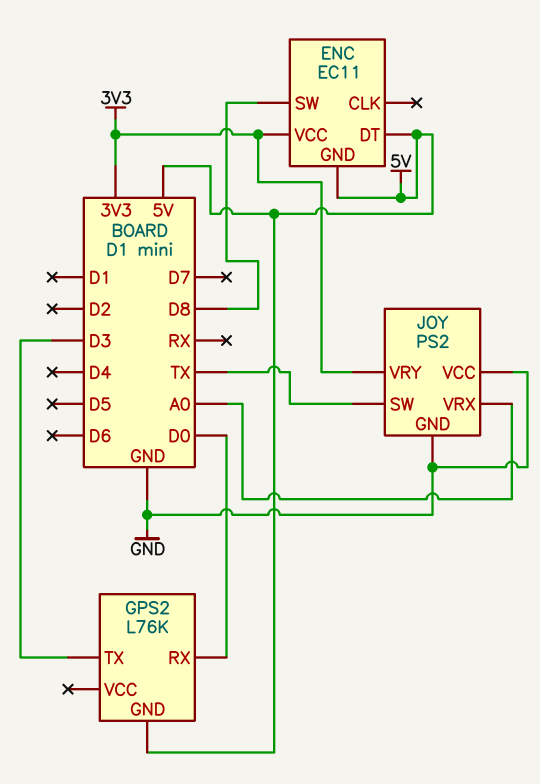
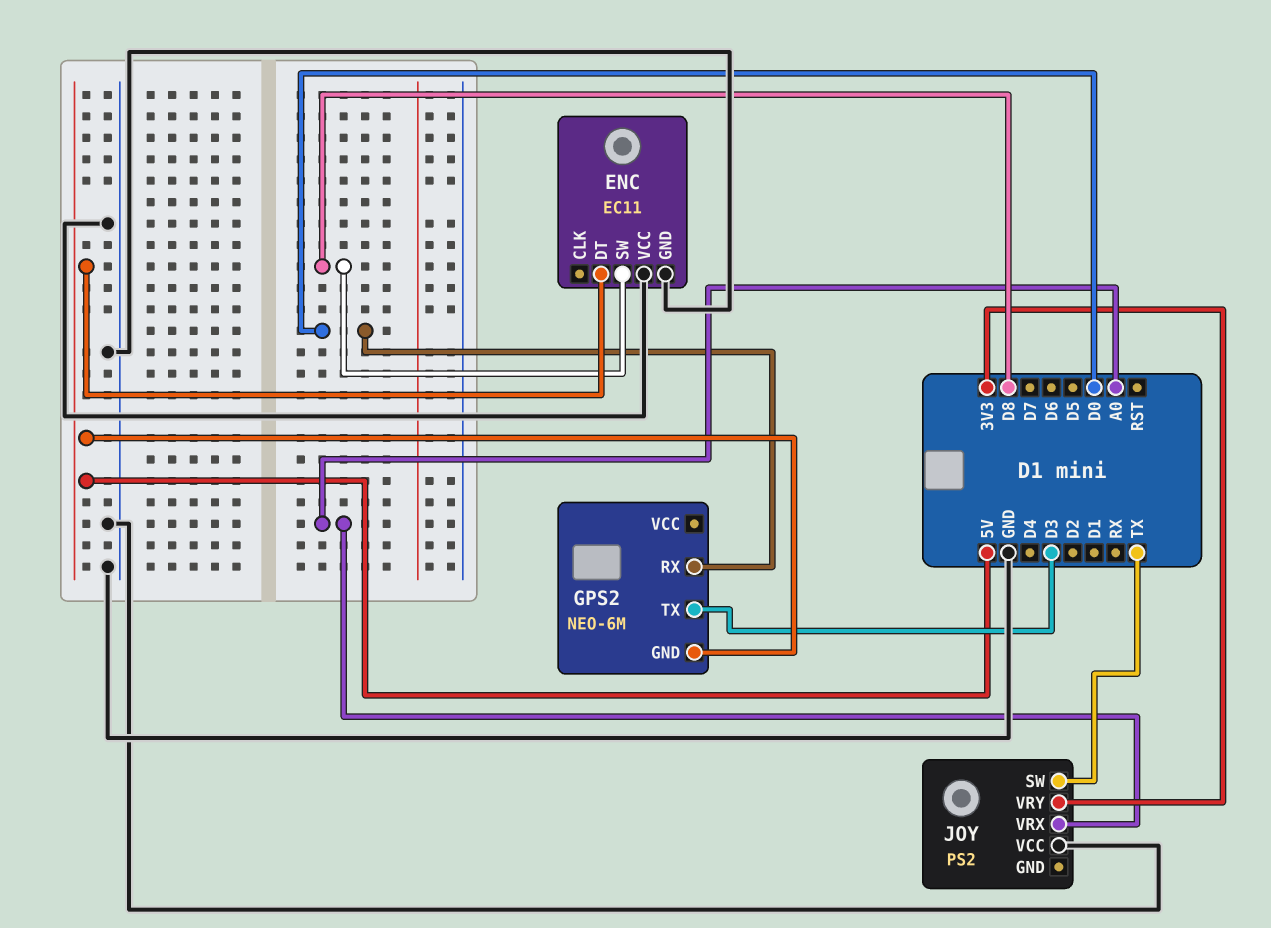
ENC pin GND: 5V -> GND
ENC pin VCC: 3V3 -> GND
GPS2: L76K -> NEO-6M
JOY pin GND: GND -> none

